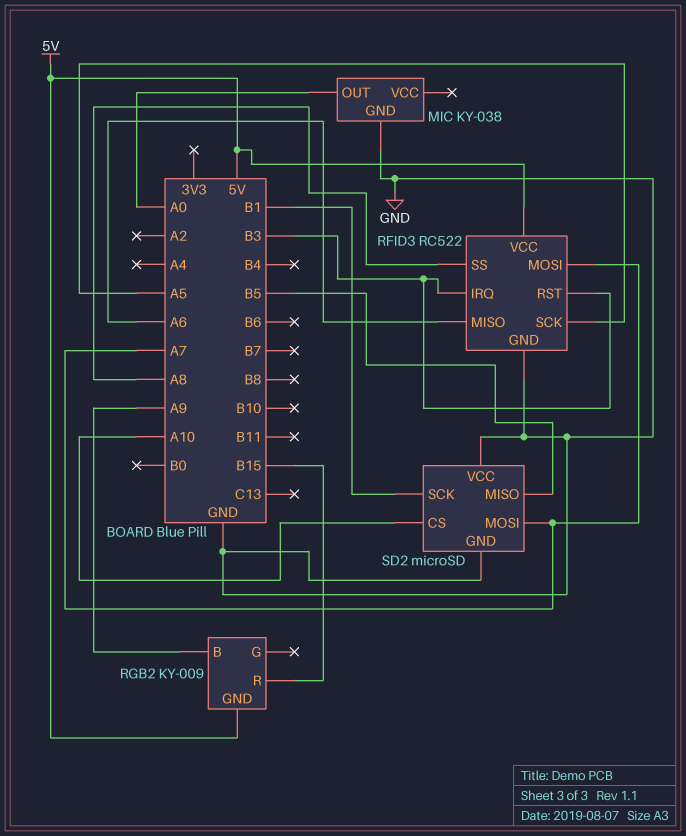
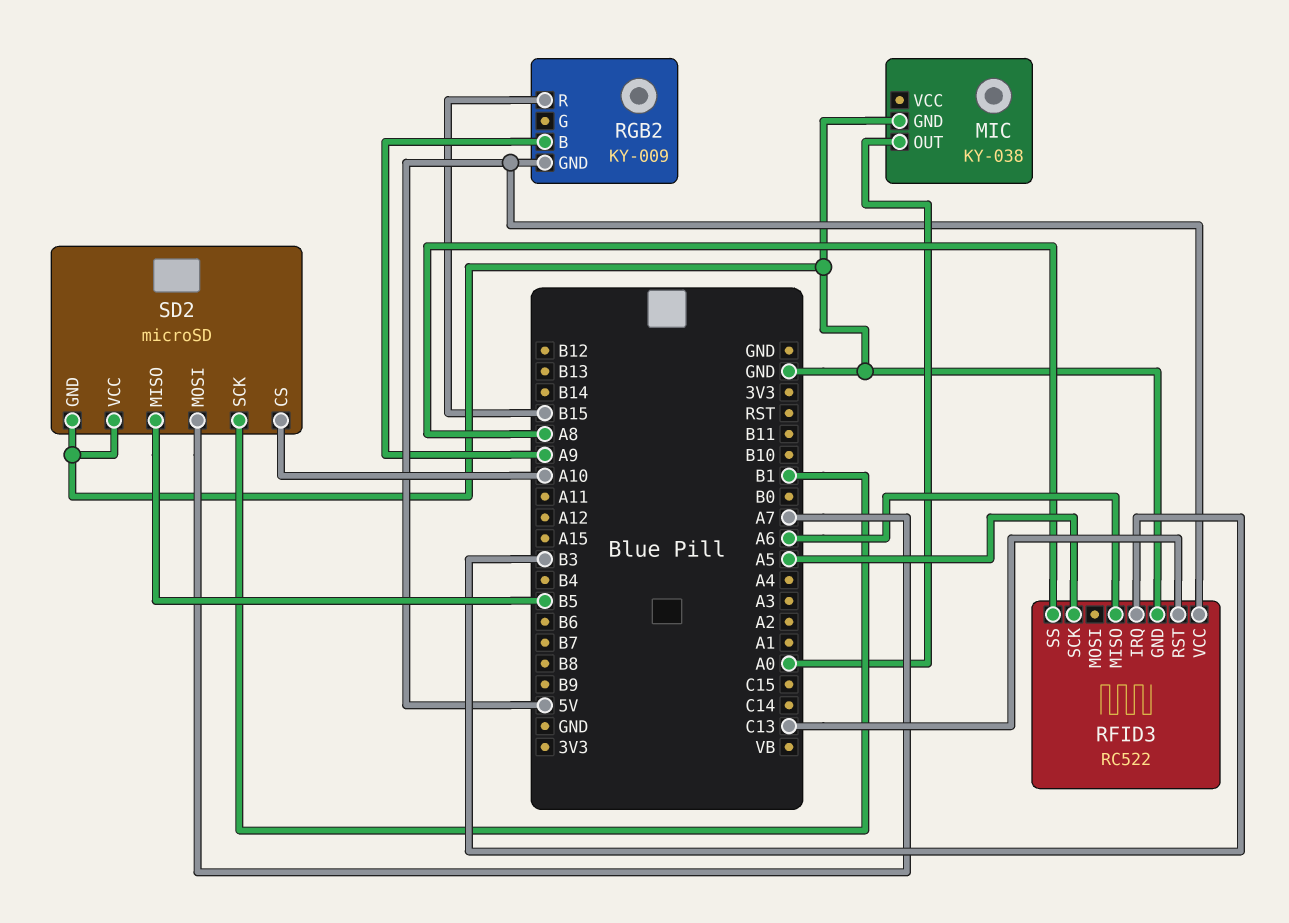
RFID3 pin MOSI: A7 -> none
RFID3 pin RST: B3 -> C13

